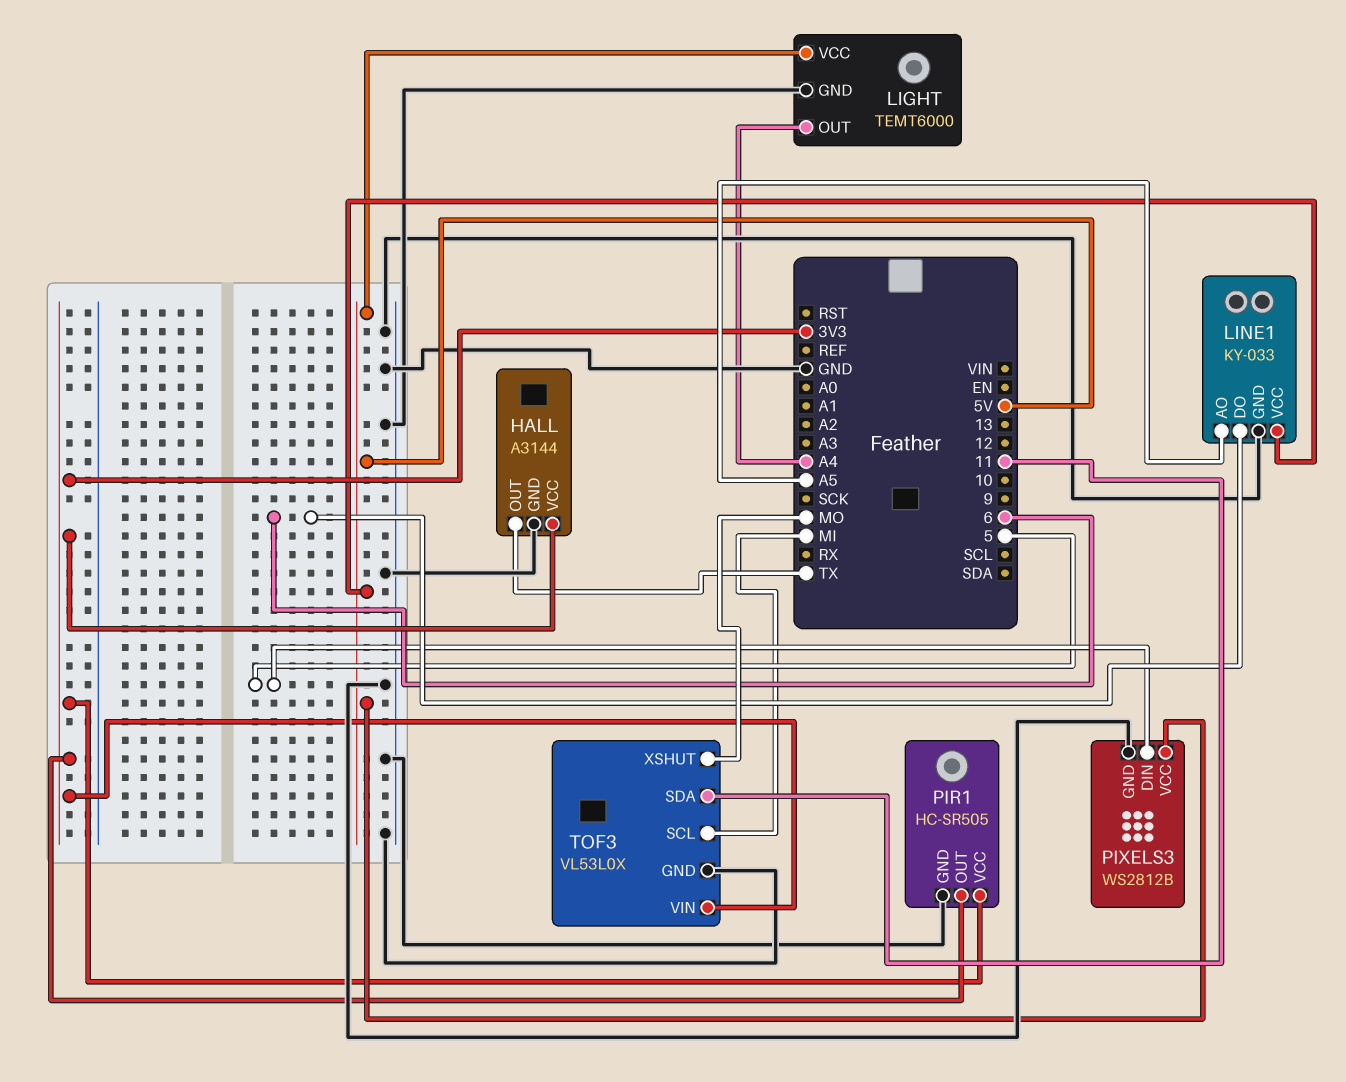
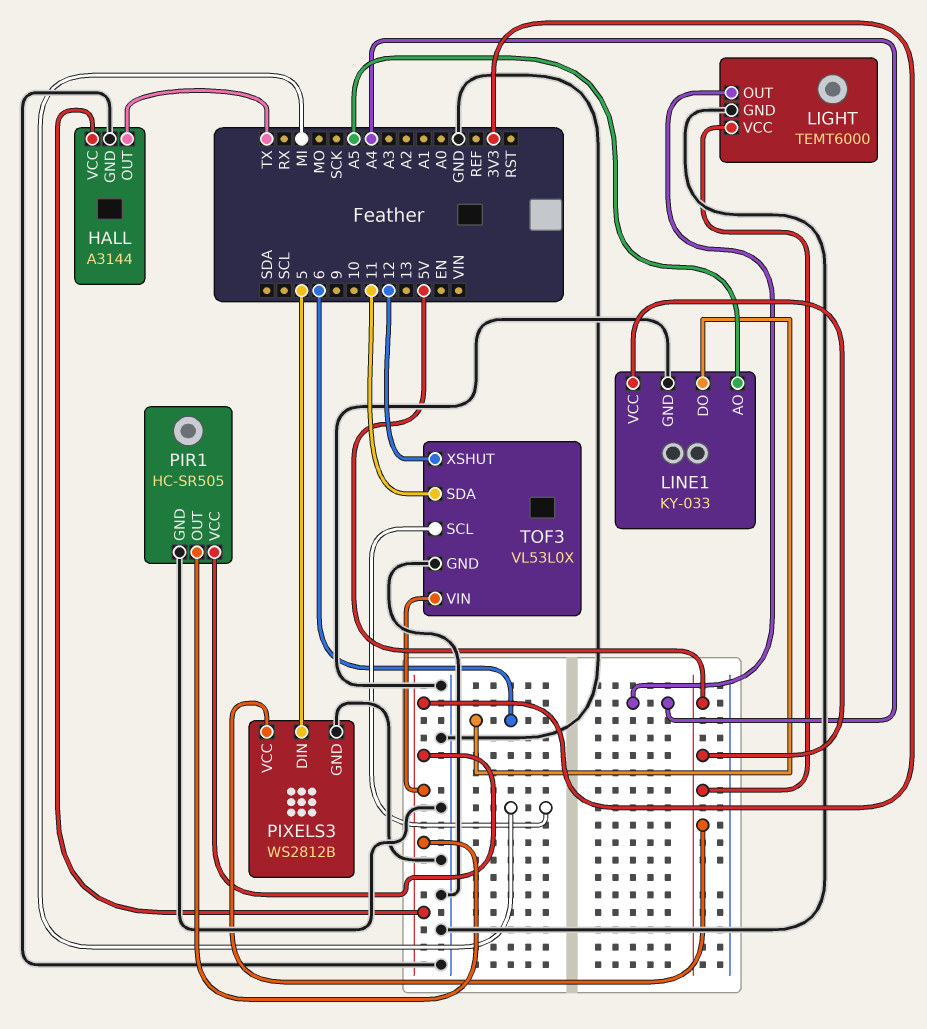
TOF3 pin XSHUT: MO -> 12

